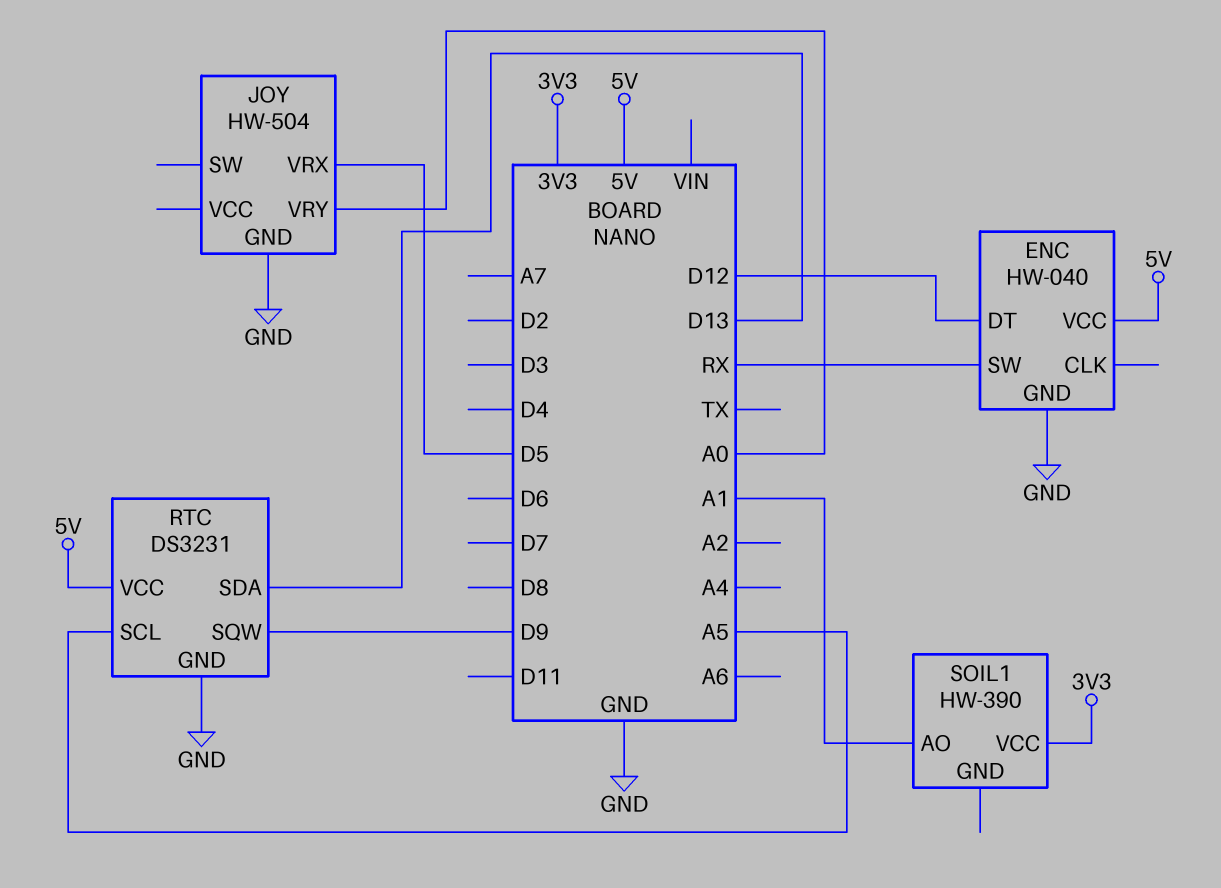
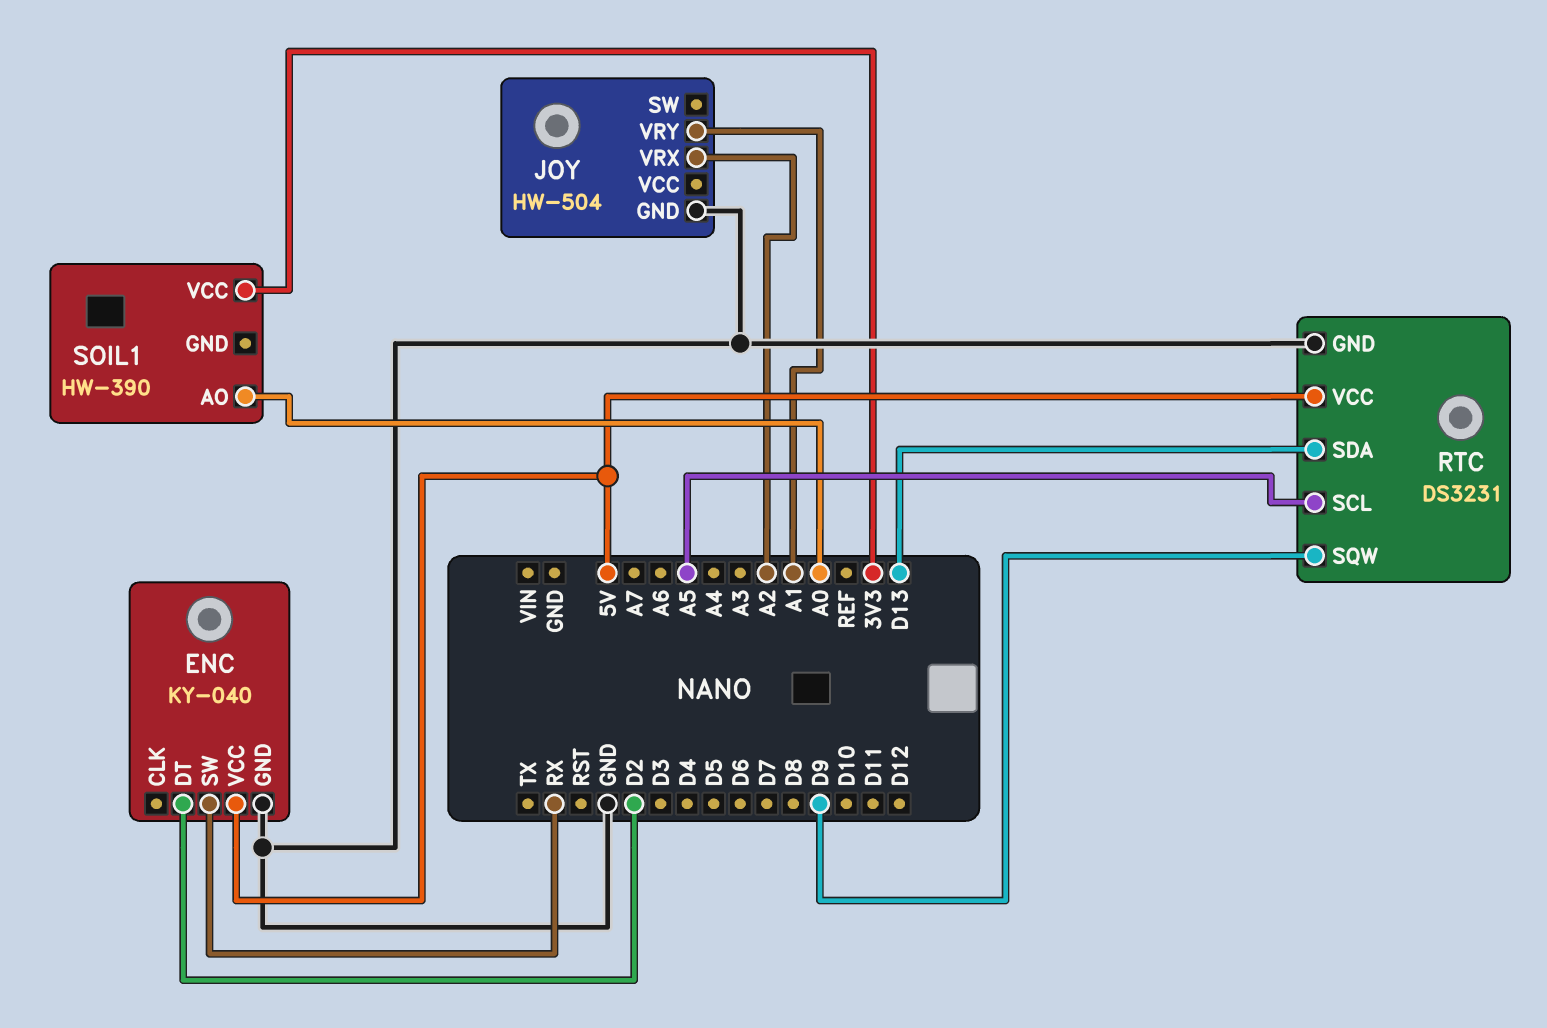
ENC: HW-040 -> KY-040
ENC pin DT: D12 -> D2
JOY pin VRX: D5 -> A2
JOY pin VRY: A0 -> A1
SOIL1 pin AO: A1 -> A0

